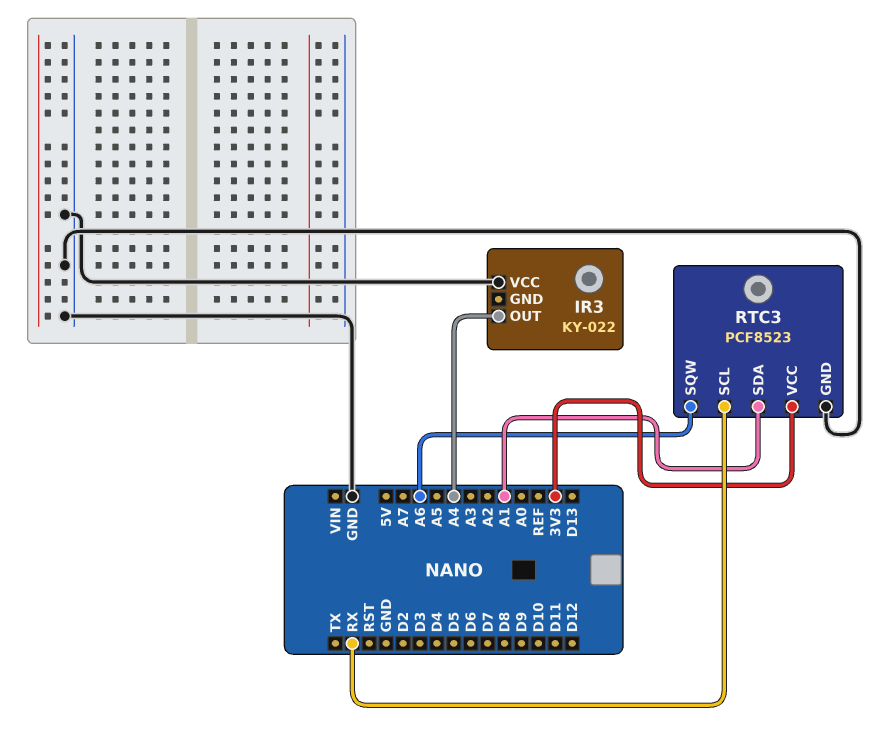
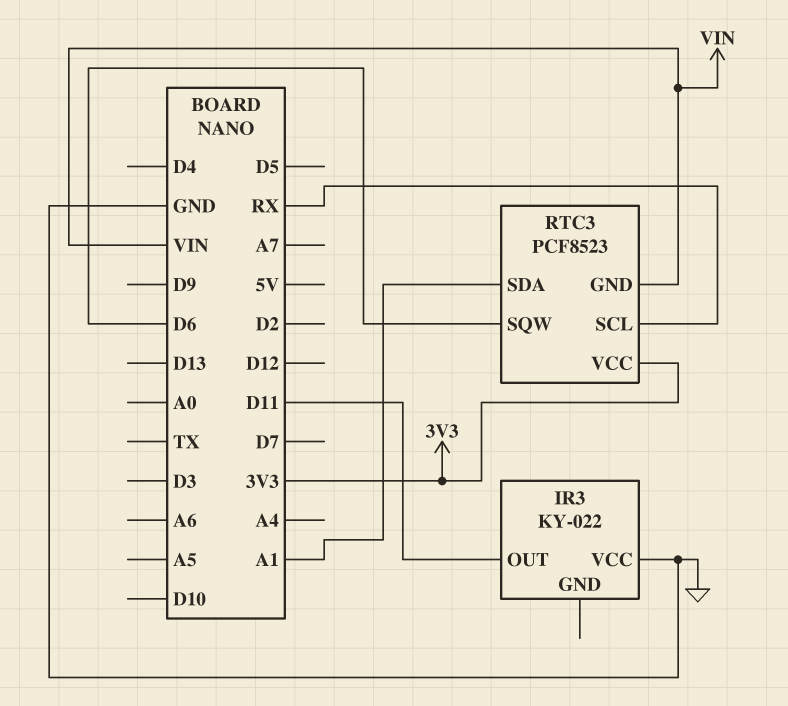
IR3 pin OUT: A4 -> D11
RTC3 pin GND: GND -> VIN
RTC3 pin SQW: A6 -> D6

